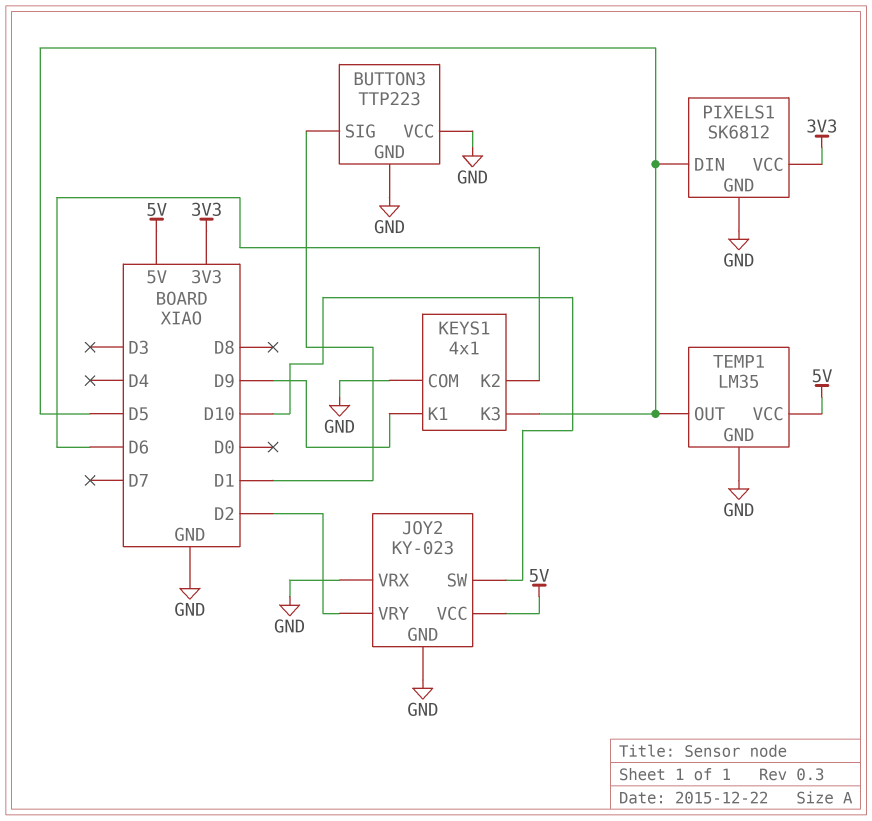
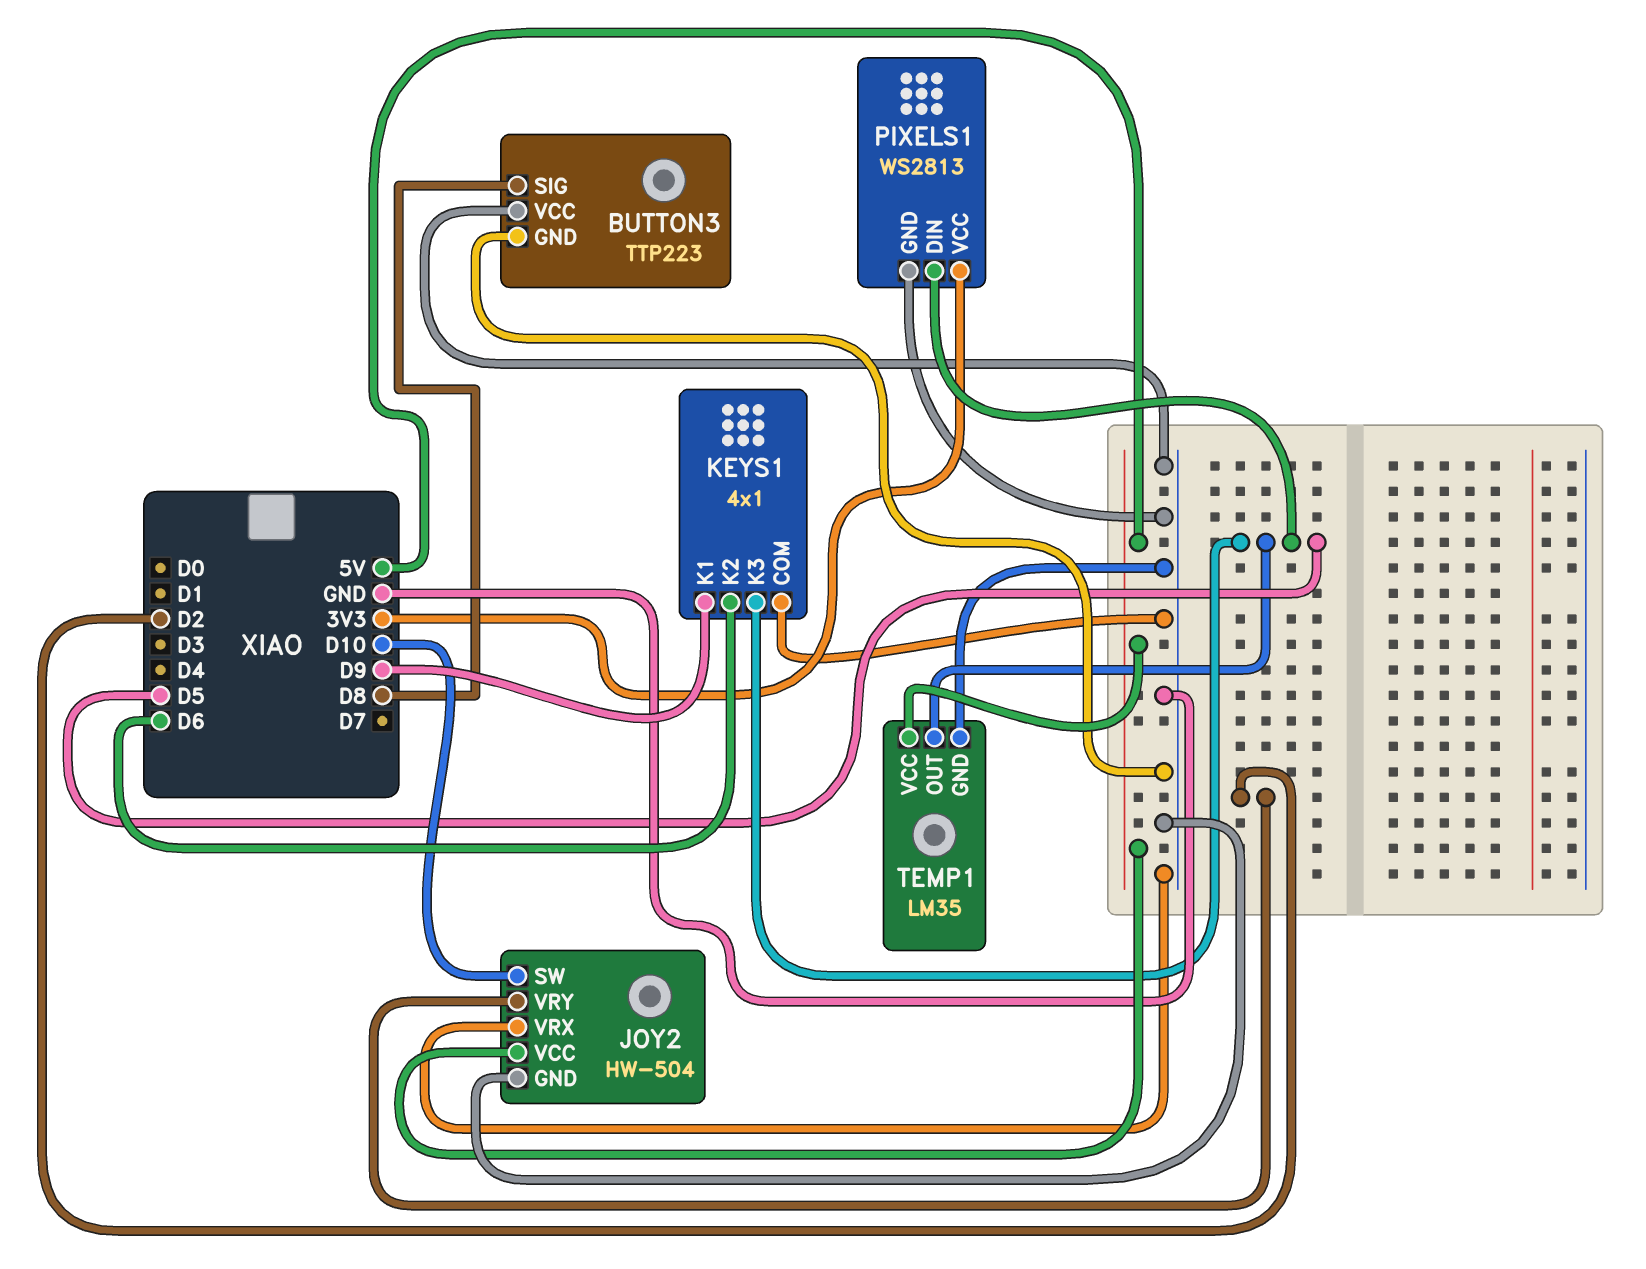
BUTTON3 pin SIG: D1 -> D8
JOY2: KY-023 -> HW-504
PIXELS1: SK6812 -> WS2813

